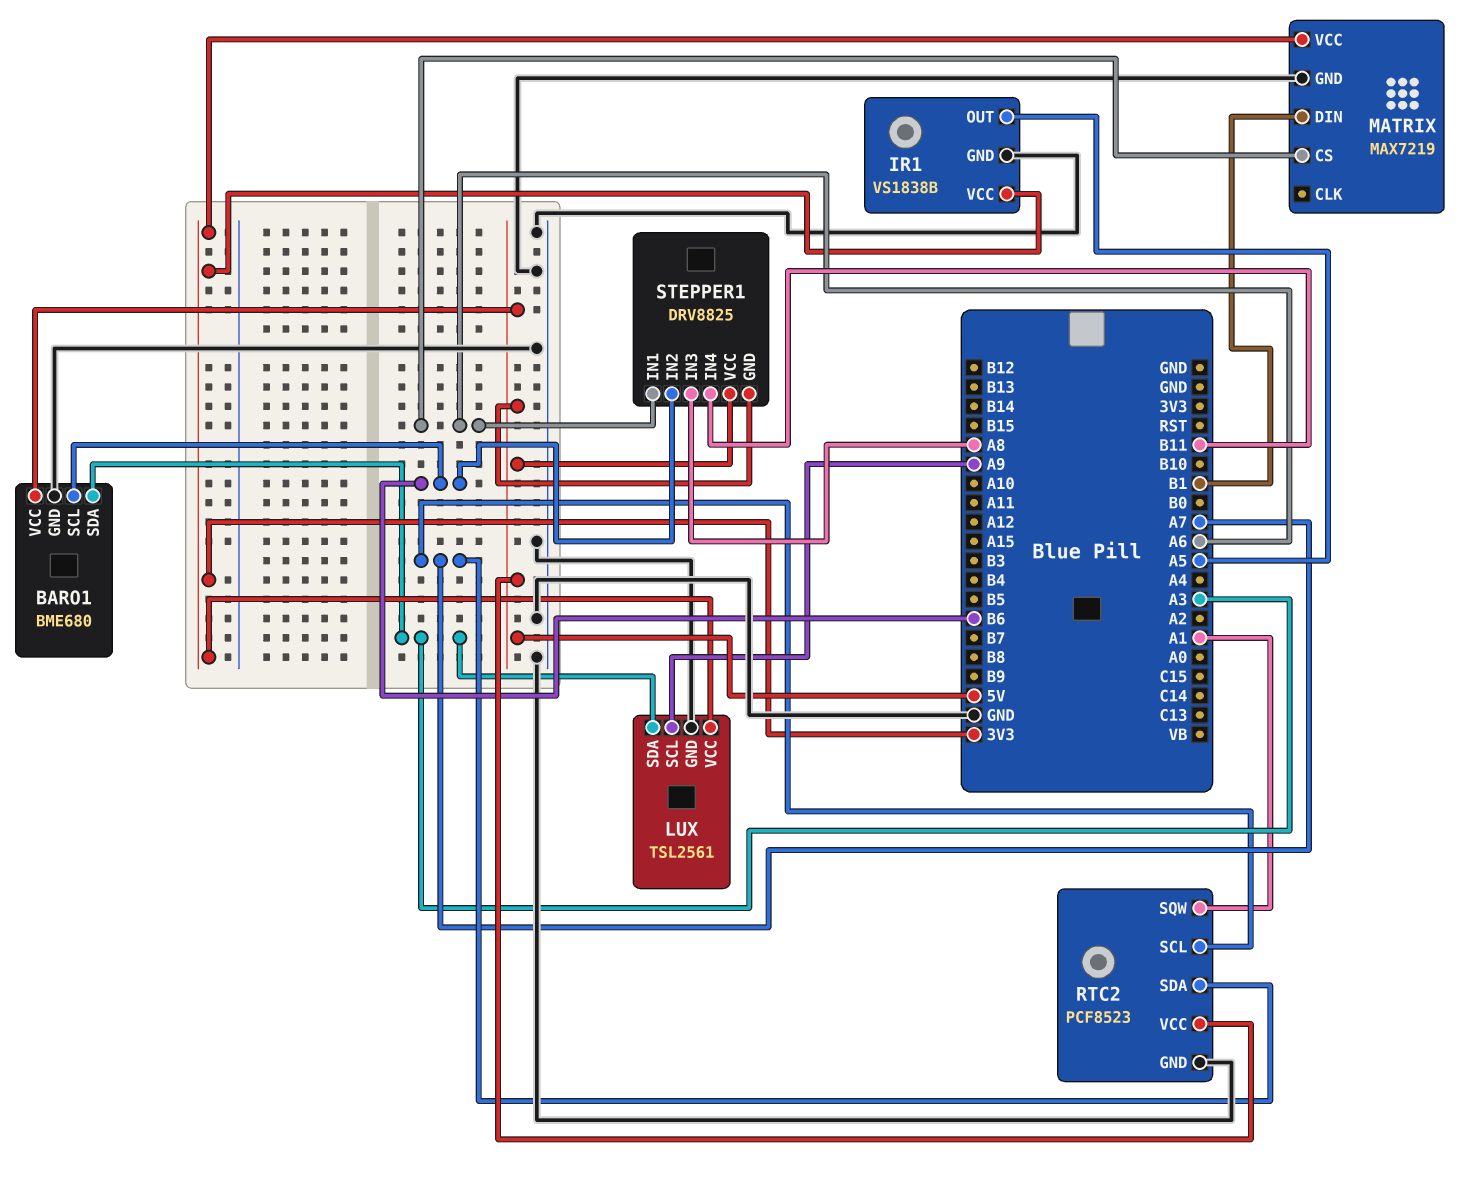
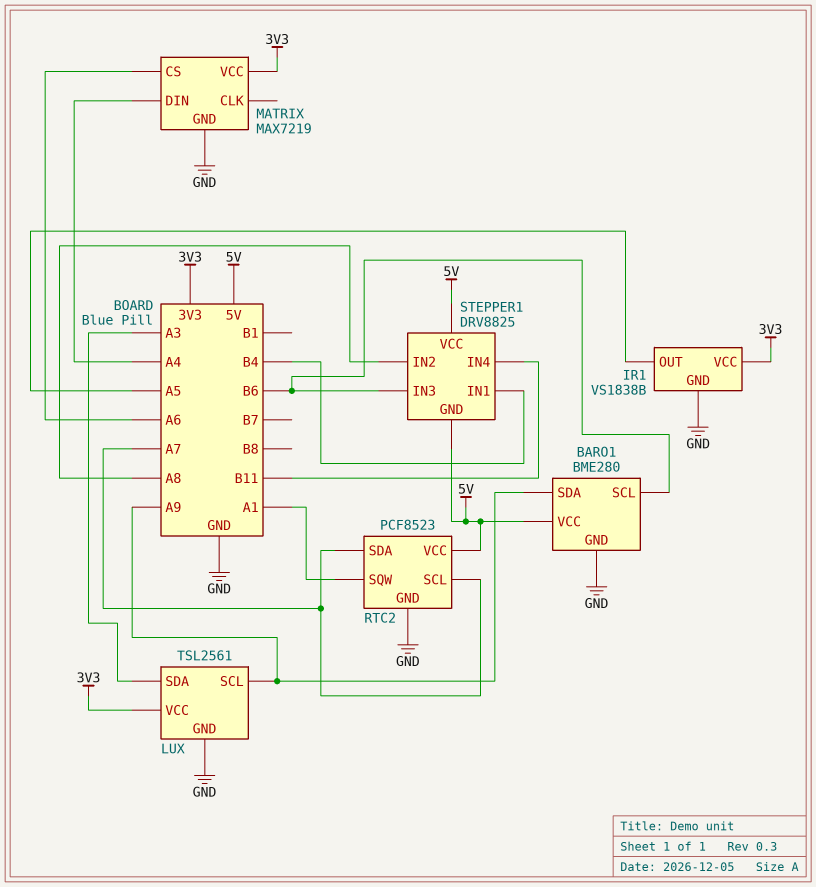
BARO1: BME680 -> BME280
BARO1 pin SDA: A3 -> A9
MATRIX pin DIN: B1 -> A4
STEPPER1 pin IN1: A6 -> B4
STEPPER1 pin IN2: B6 -> A8
STEPPER1 pin IN3: A8 -> B6

